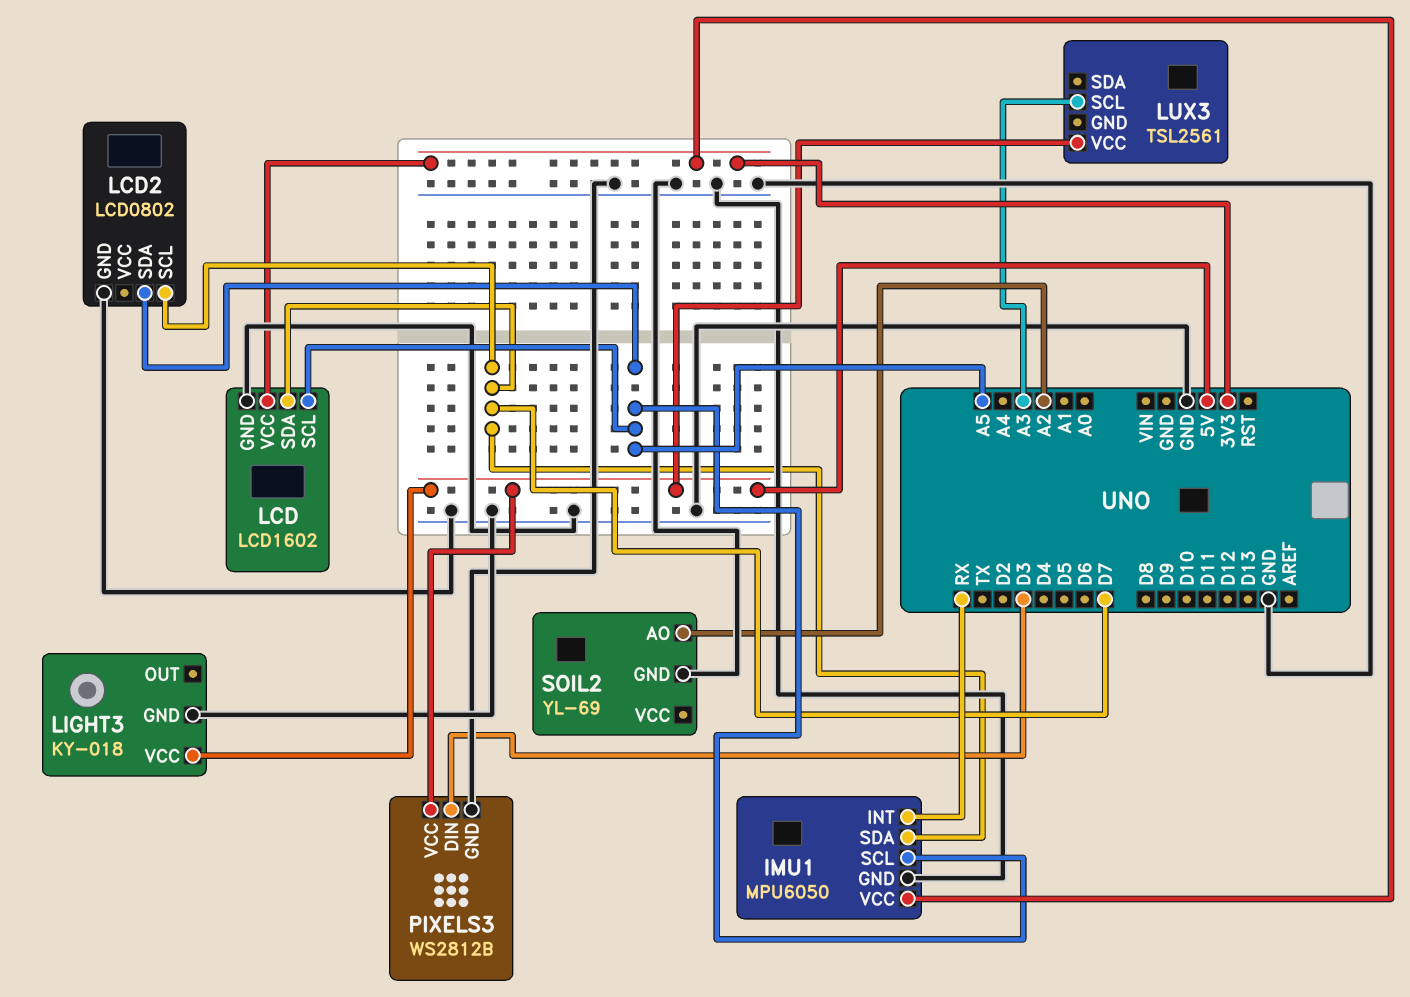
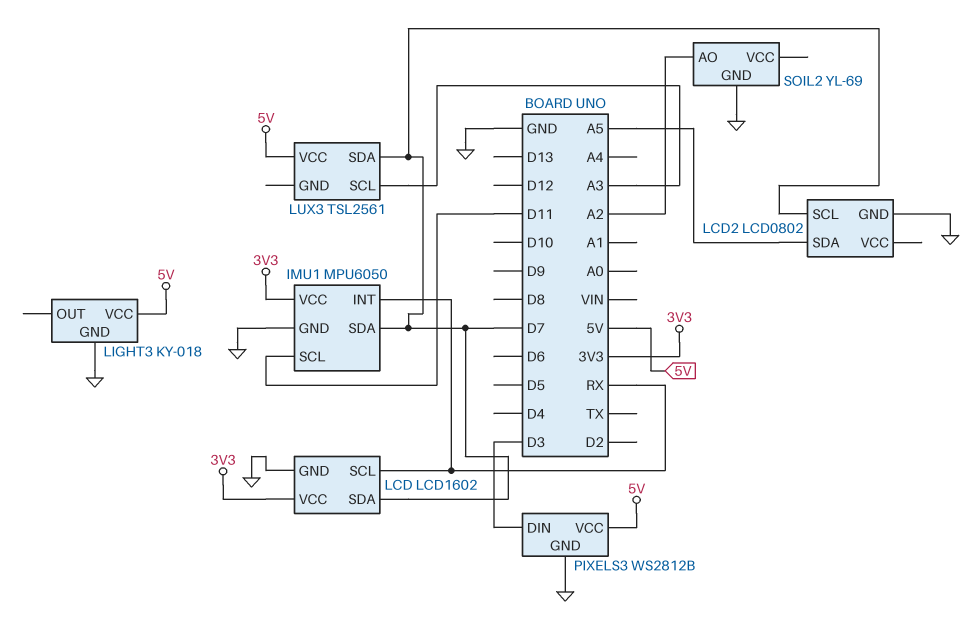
IMU1 pin SCL: A5 -> D11
LCD pin SCL: A5 -> RX
LUX3 pin SDA: none -> D7

